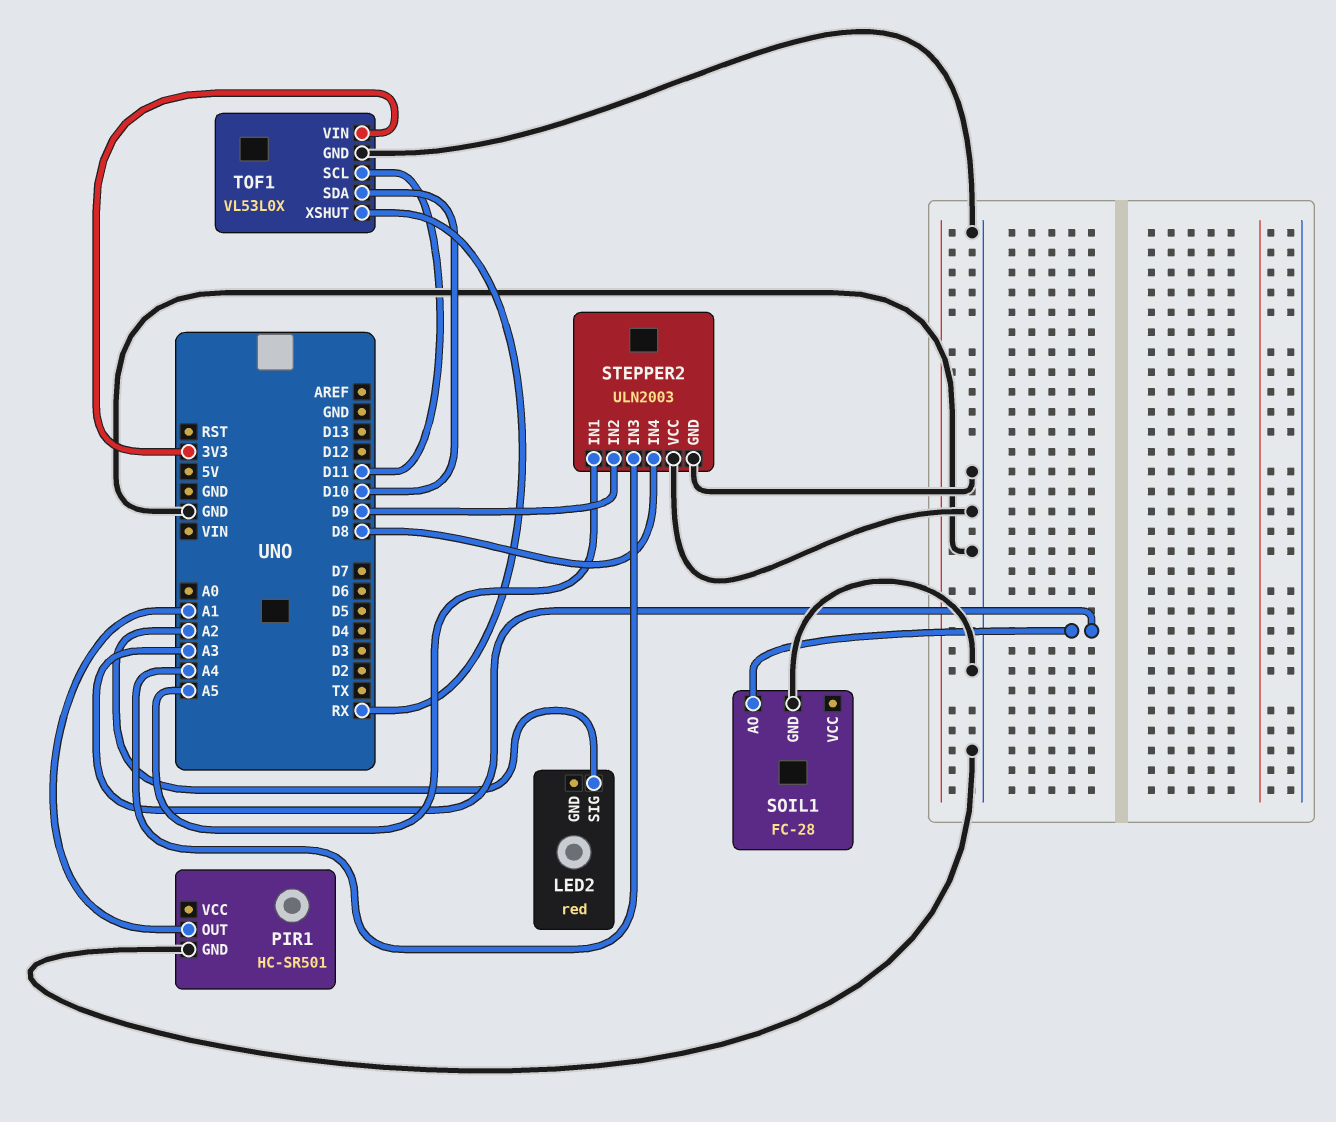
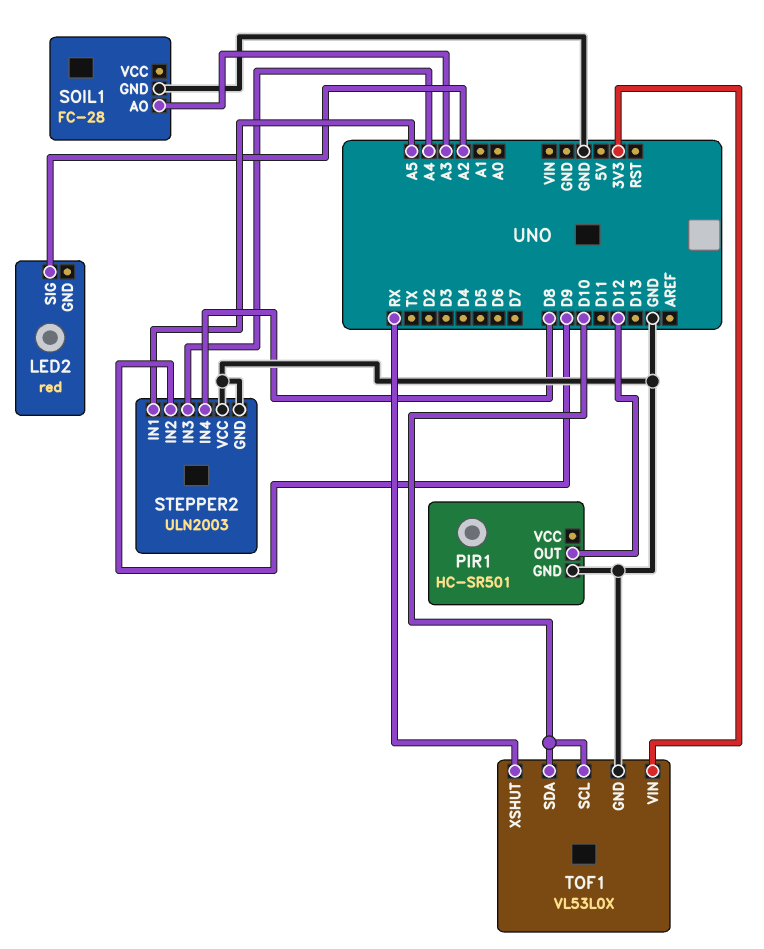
PIR1 pin OUT: A1 -> D12
TOF1 pin SCL: D11 -> D10

